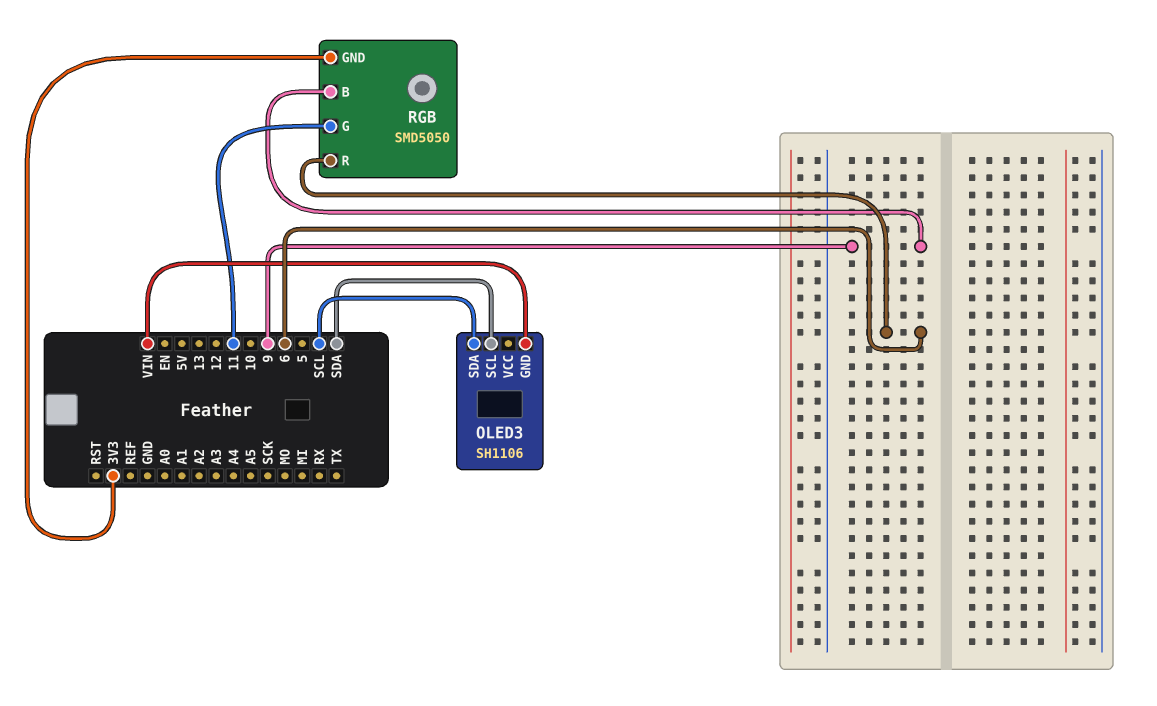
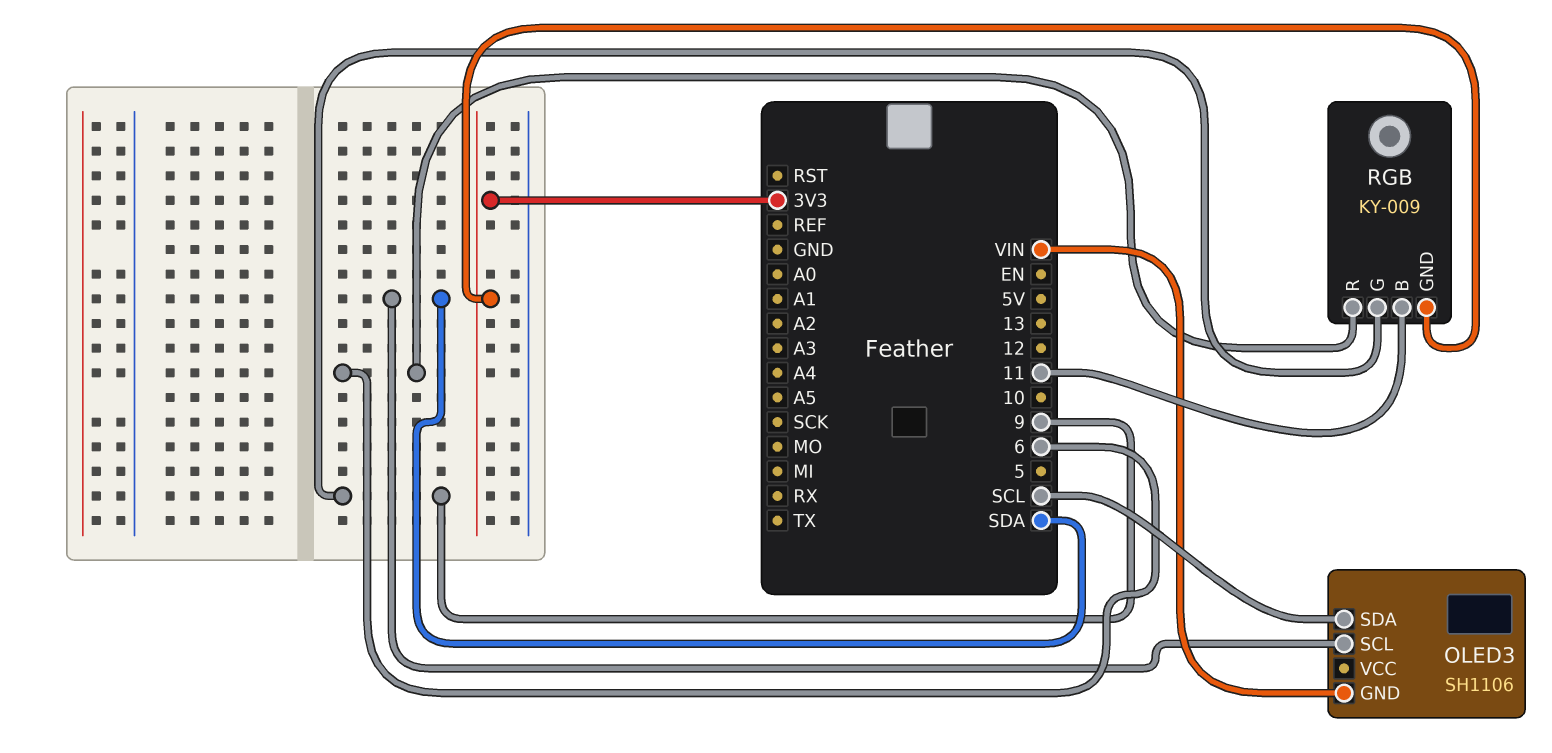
RGB: SMD5050 -> KY-009
RGB pin B: 9 -> 11
RGB pin G: 11 -> 9

